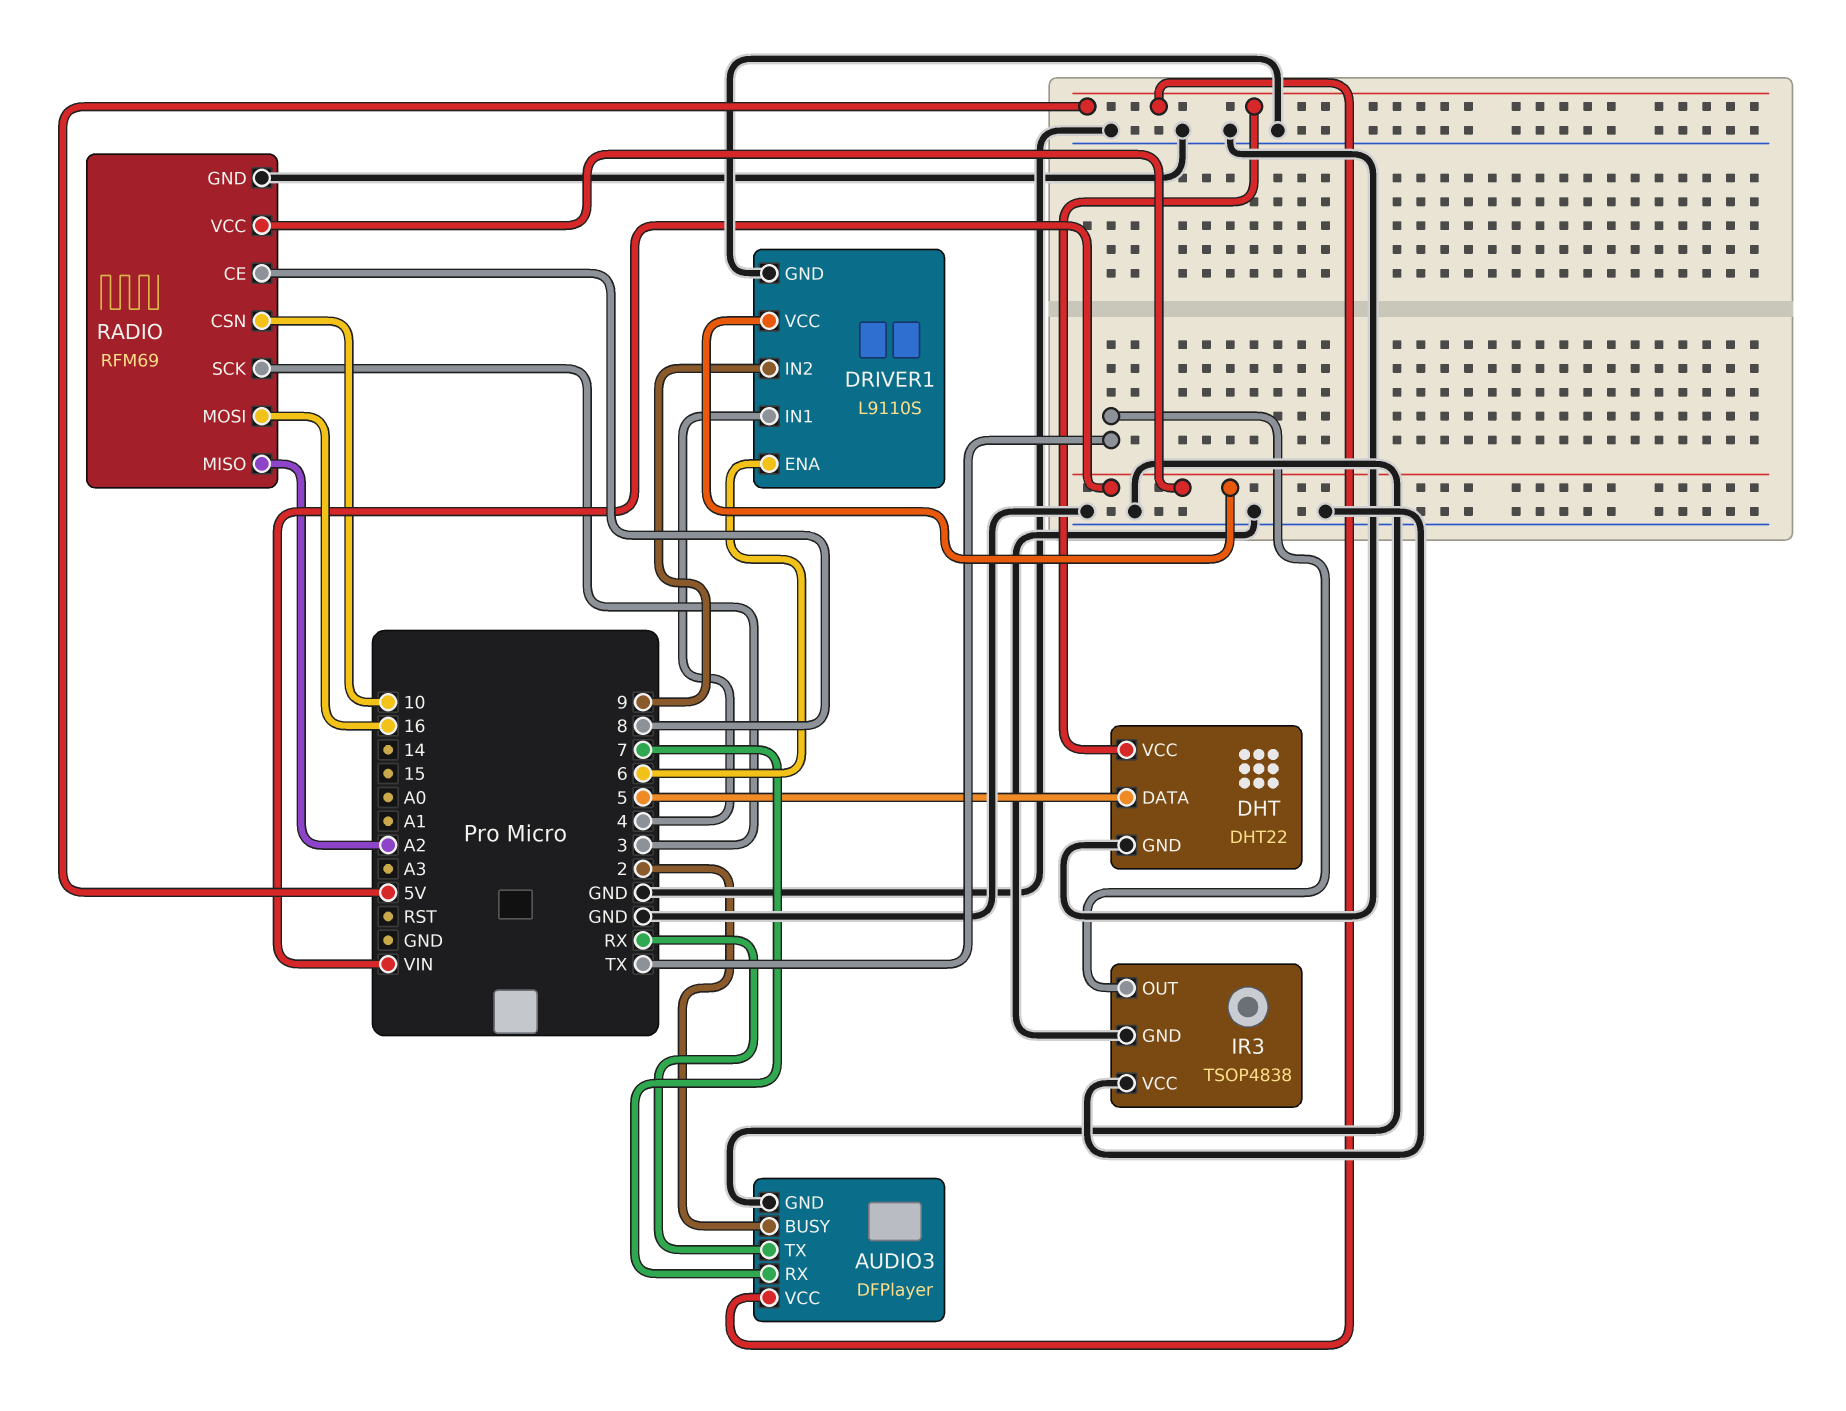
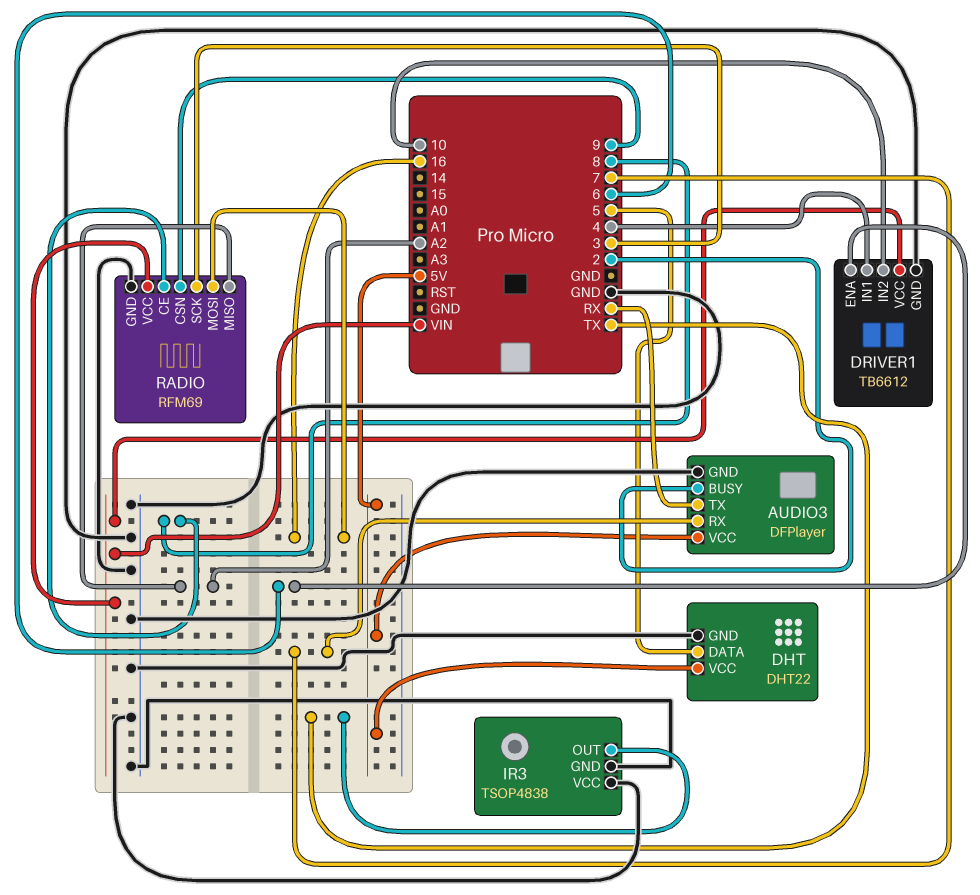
DRIVER1: L9110S -> TB6612
DRIVER1 pin IN2: 9 -> 10
RADIO pin CSN: 10 -> 9

